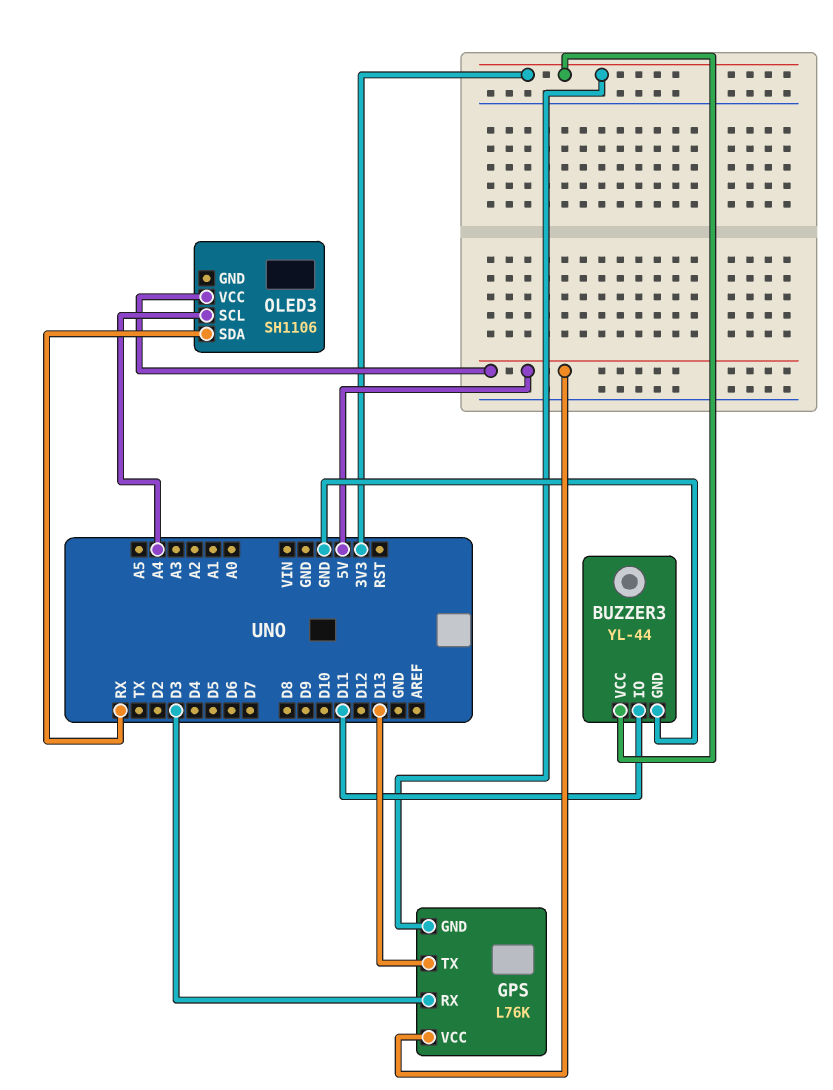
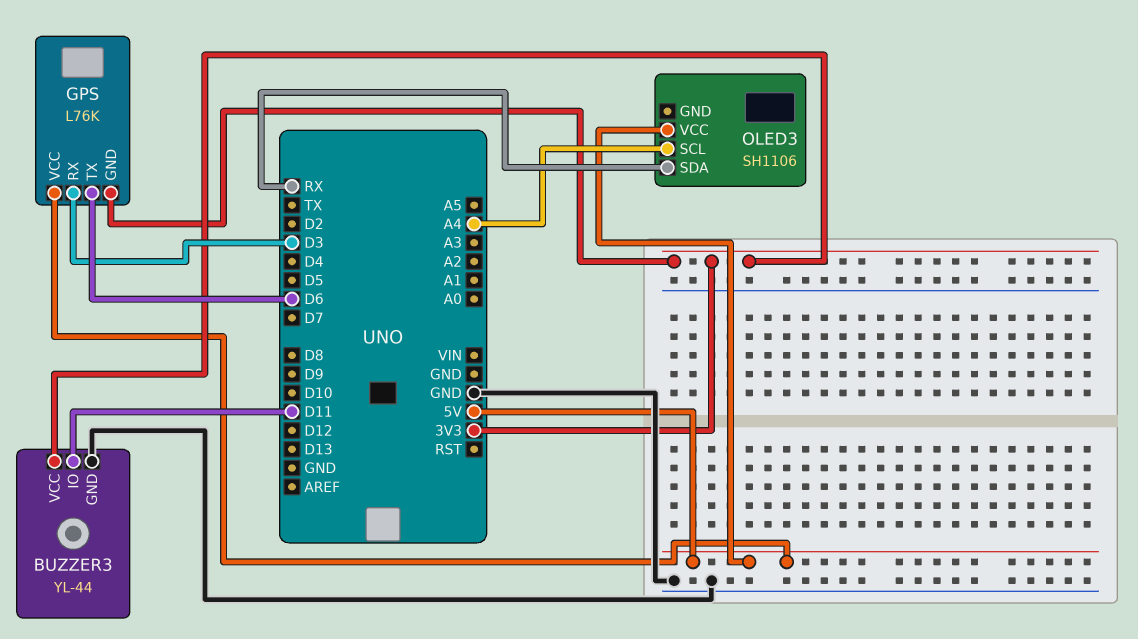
GPS pin TX: D13 -> D6

